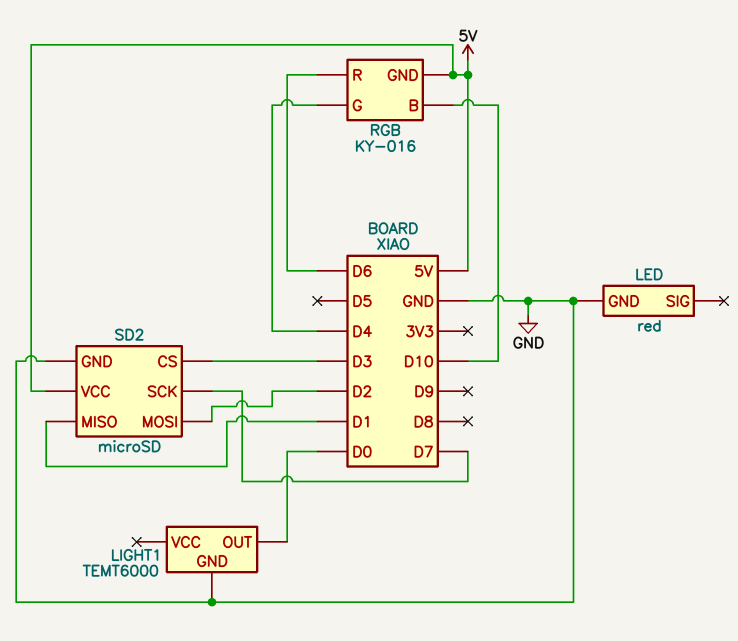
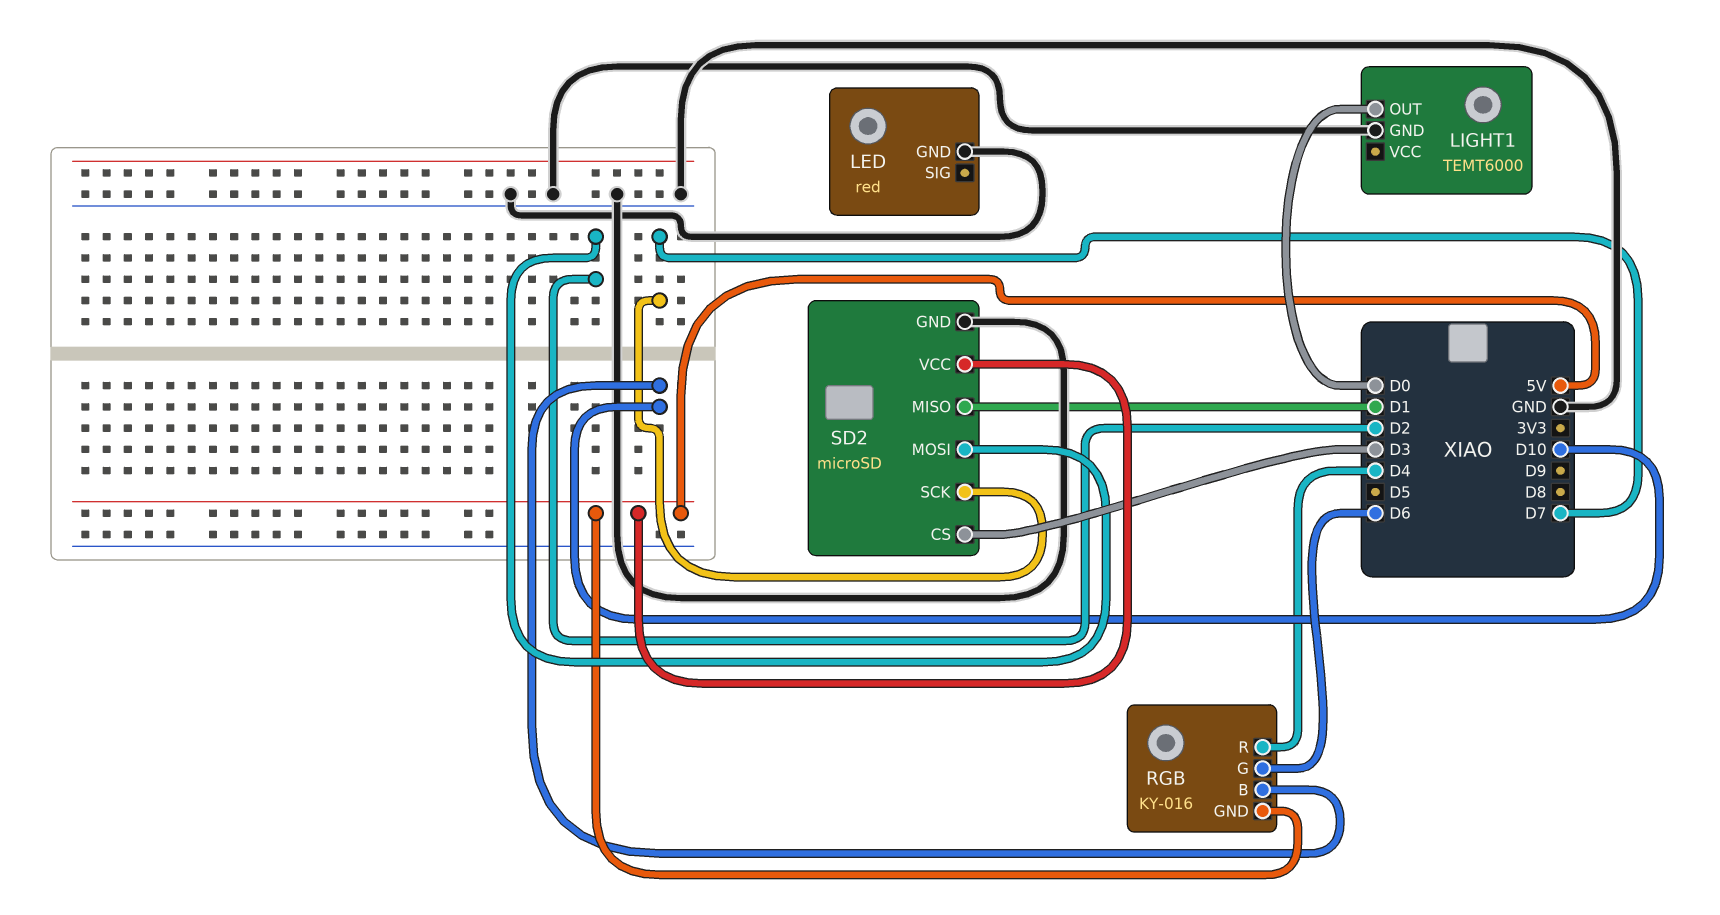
RGB pin G: D4 -> D6
RGB pin R: D6 -> D4

